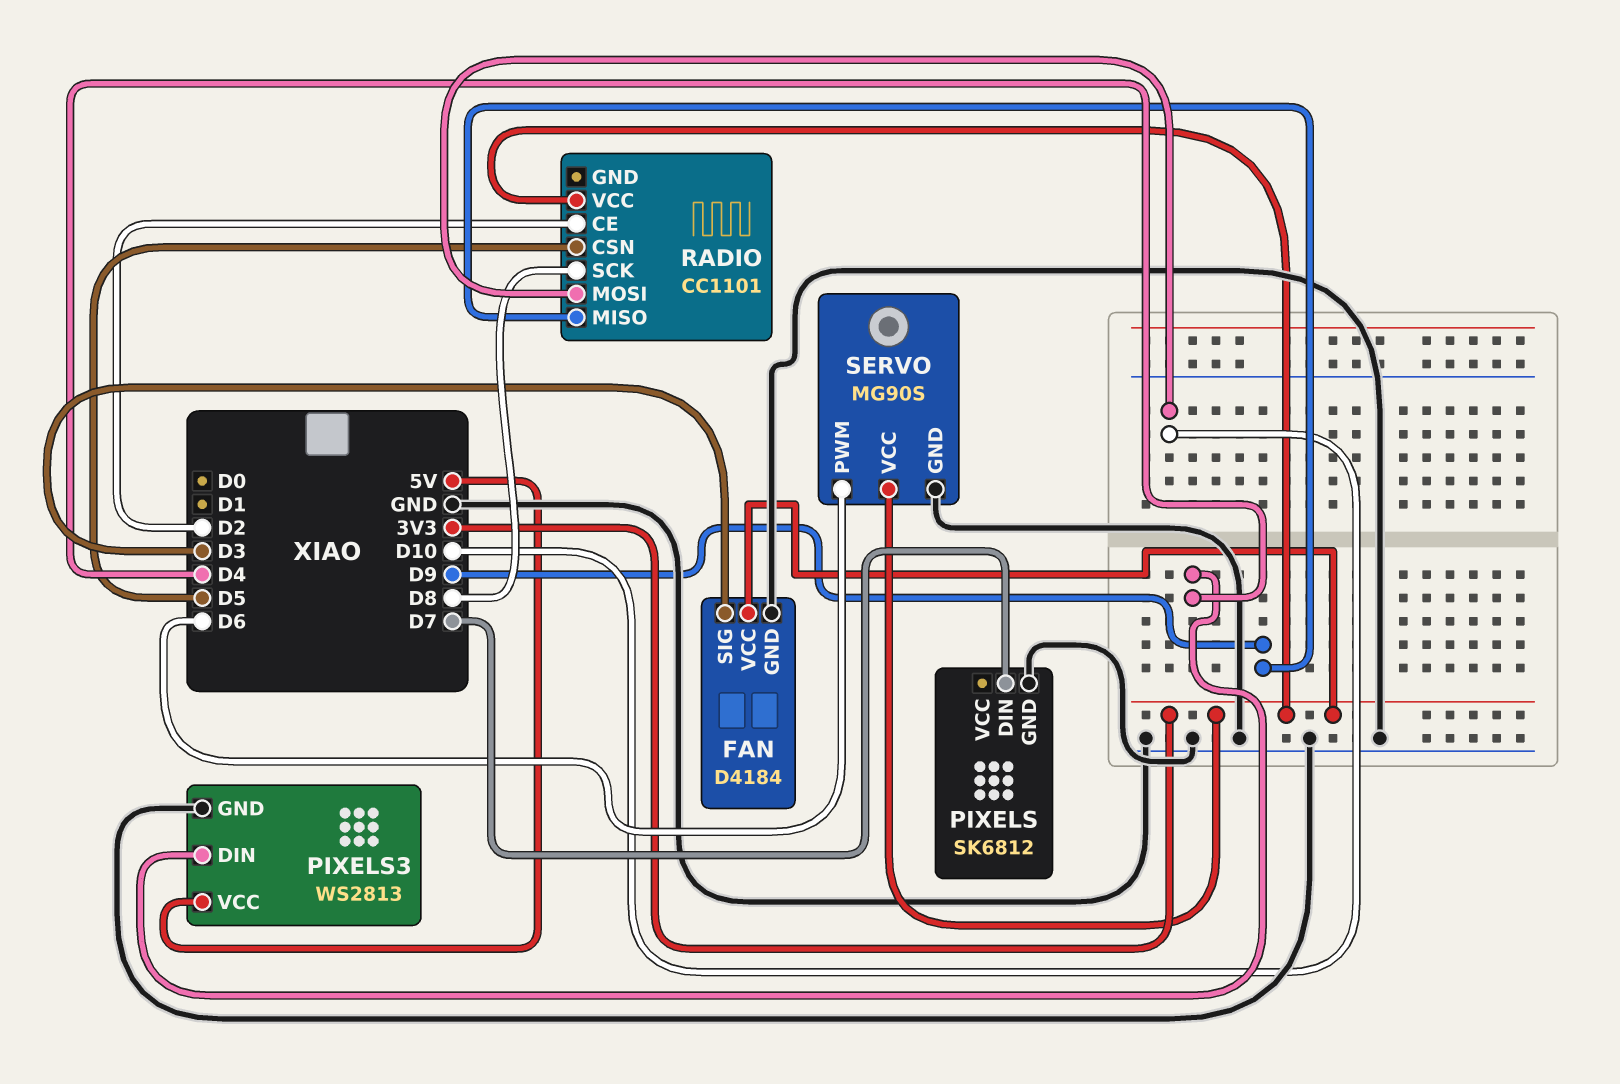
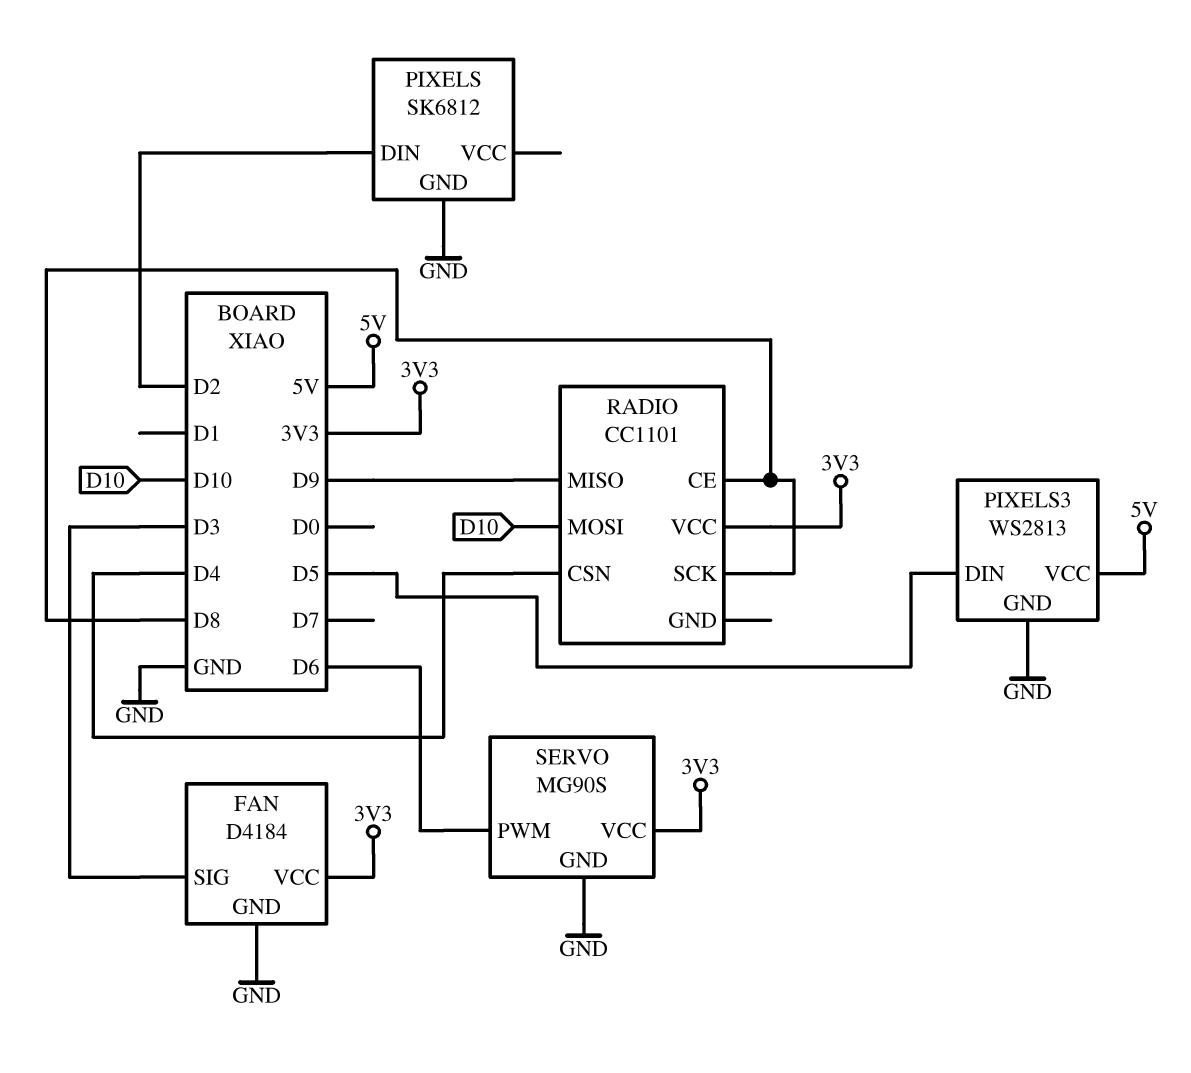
PIXELS pin DIN: D7 -> D2
PIXELS3 pin DIN: D4 -> D5
RADIO pin CE: D2 -> D8
RADIO pin CSN: D5 -> D4

